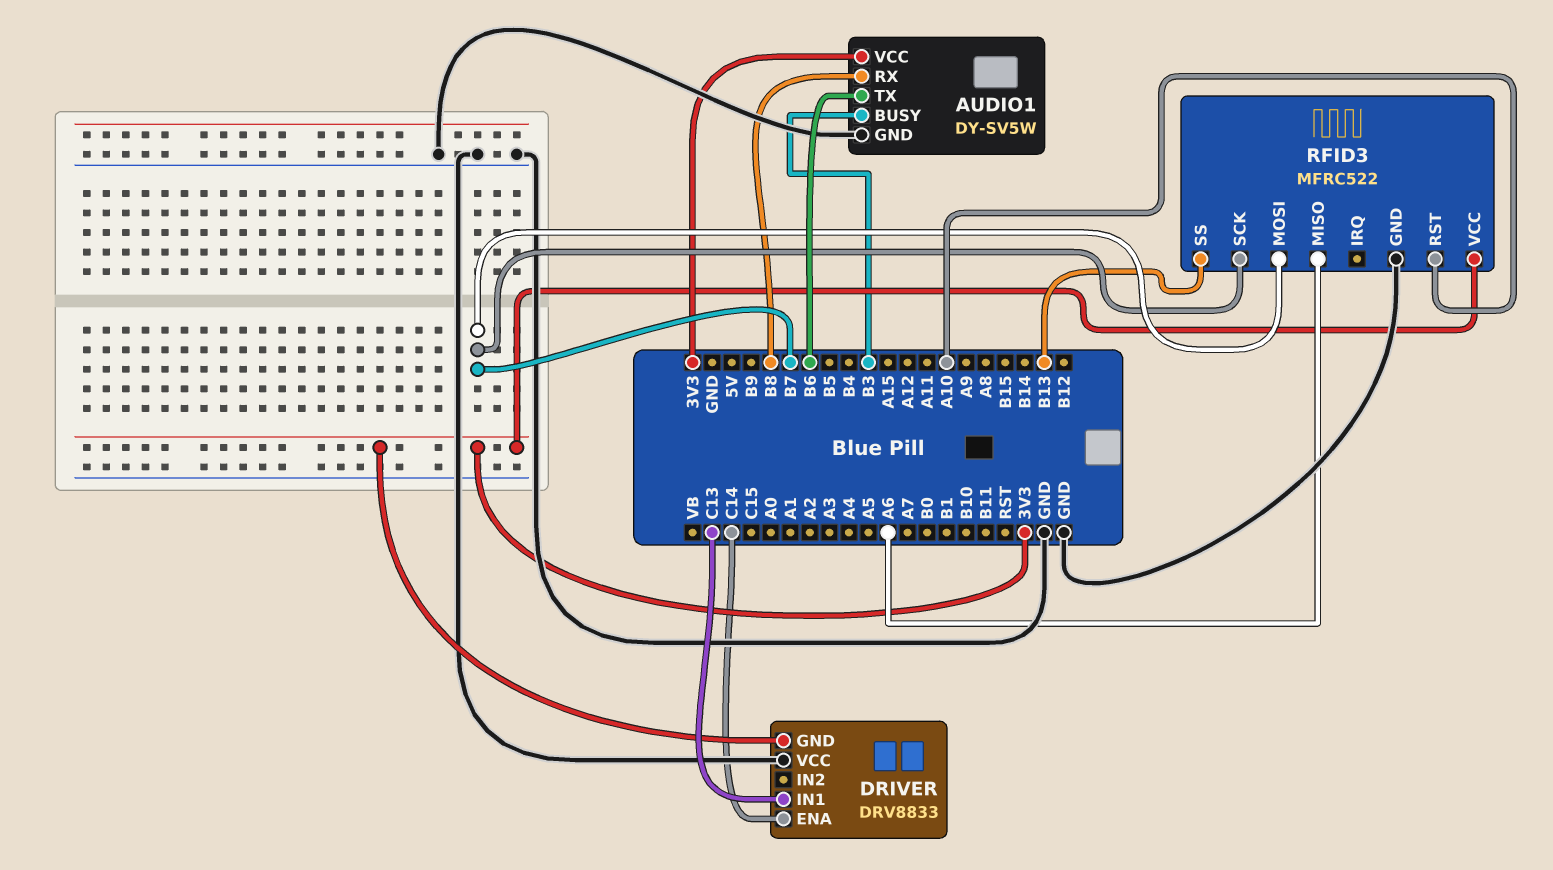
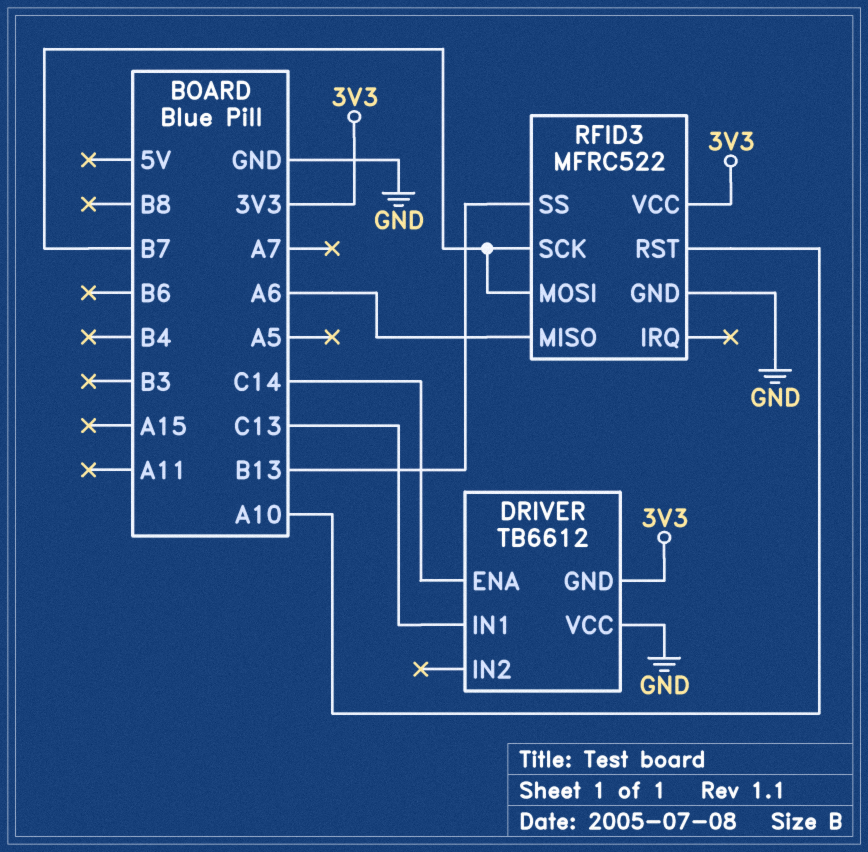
AUDIO1: DY-SV5W -> none
AUDIO1 pin BUSY: B3 -> none
AUDIO1 pin GND: GND -> none
AUDIO1 pin RX: B8 -> none
AUDIO1 pin TX: B6 -> none
AUDIO1 pin VCC: 3V3 -> none
DRIVER: DRV8833 -> TB6612

